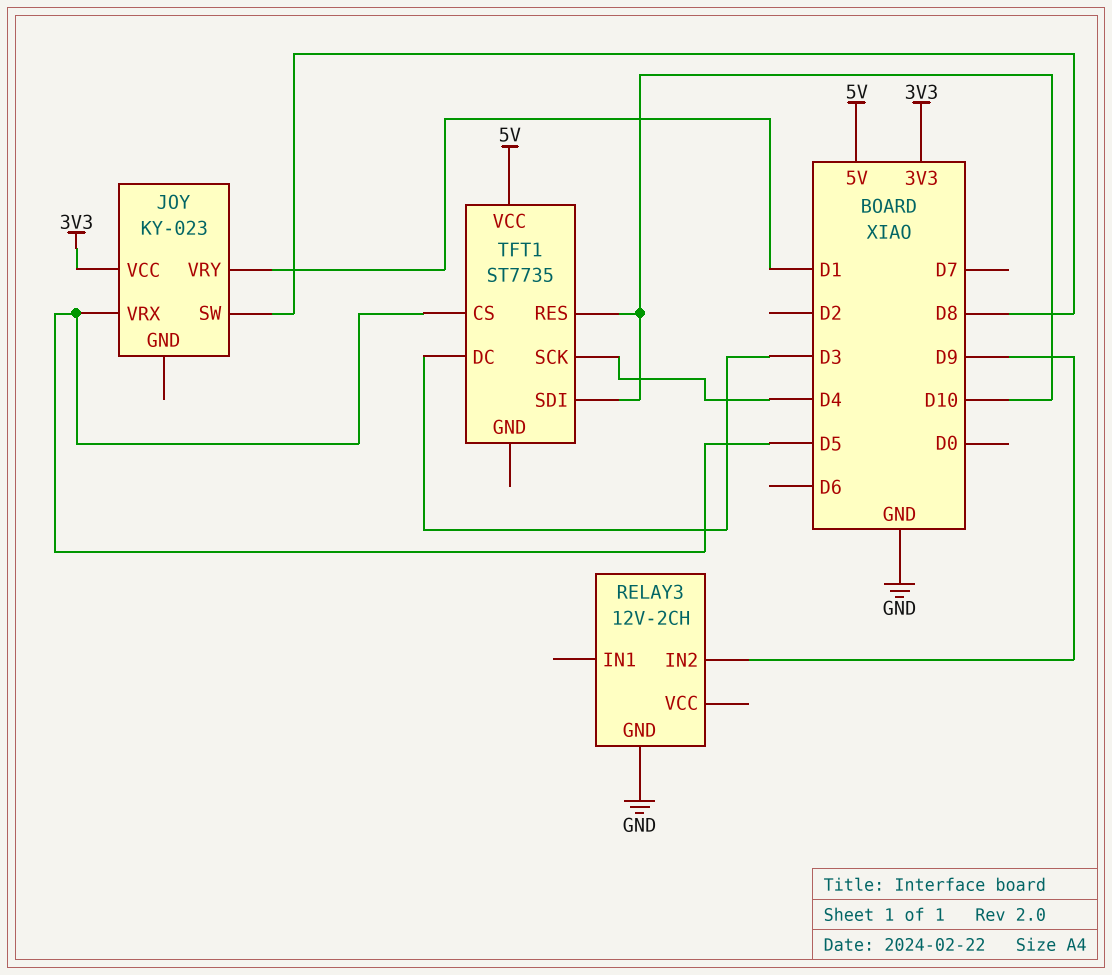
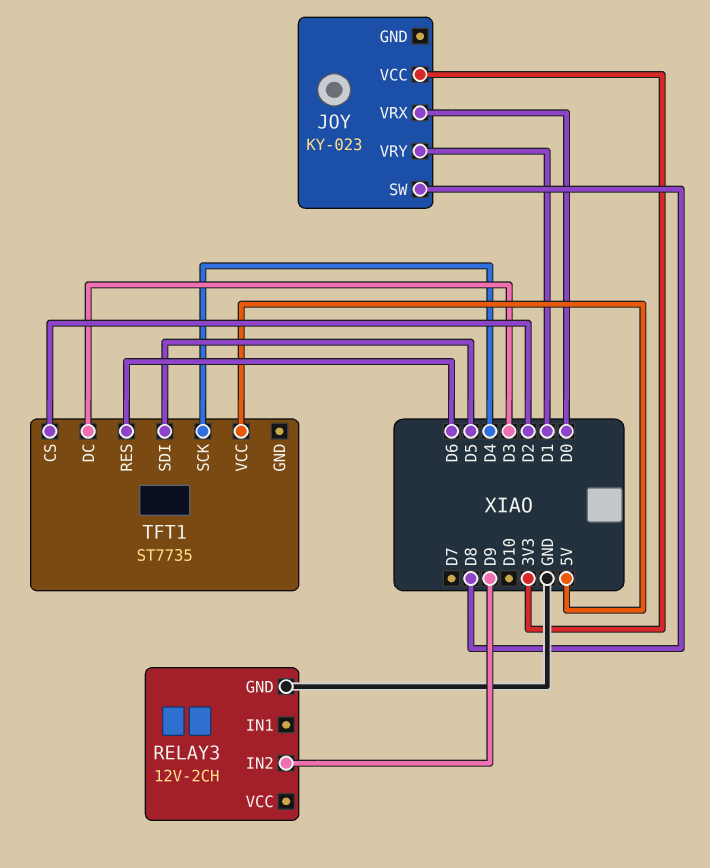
JOY pin VRX: D5 -> D0
TFT1 pin CS: D5 -> D2
TFT1 pin RES: D10 -> D6
TFT1 pin SDI: D10 -> D5

